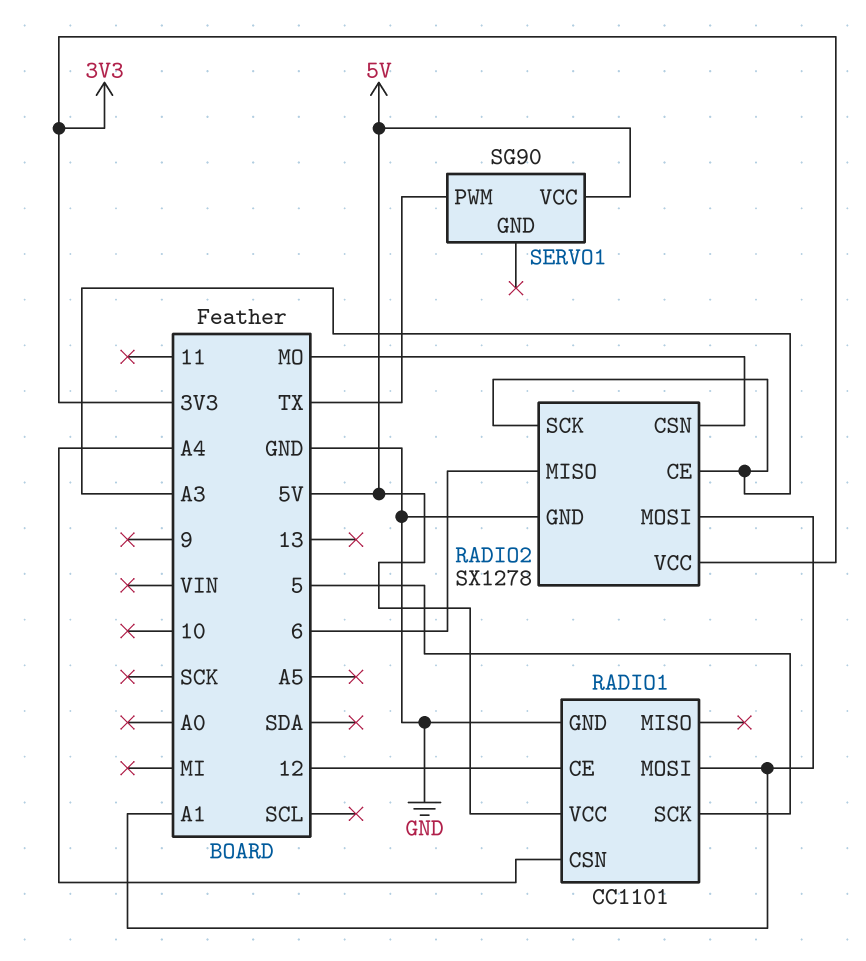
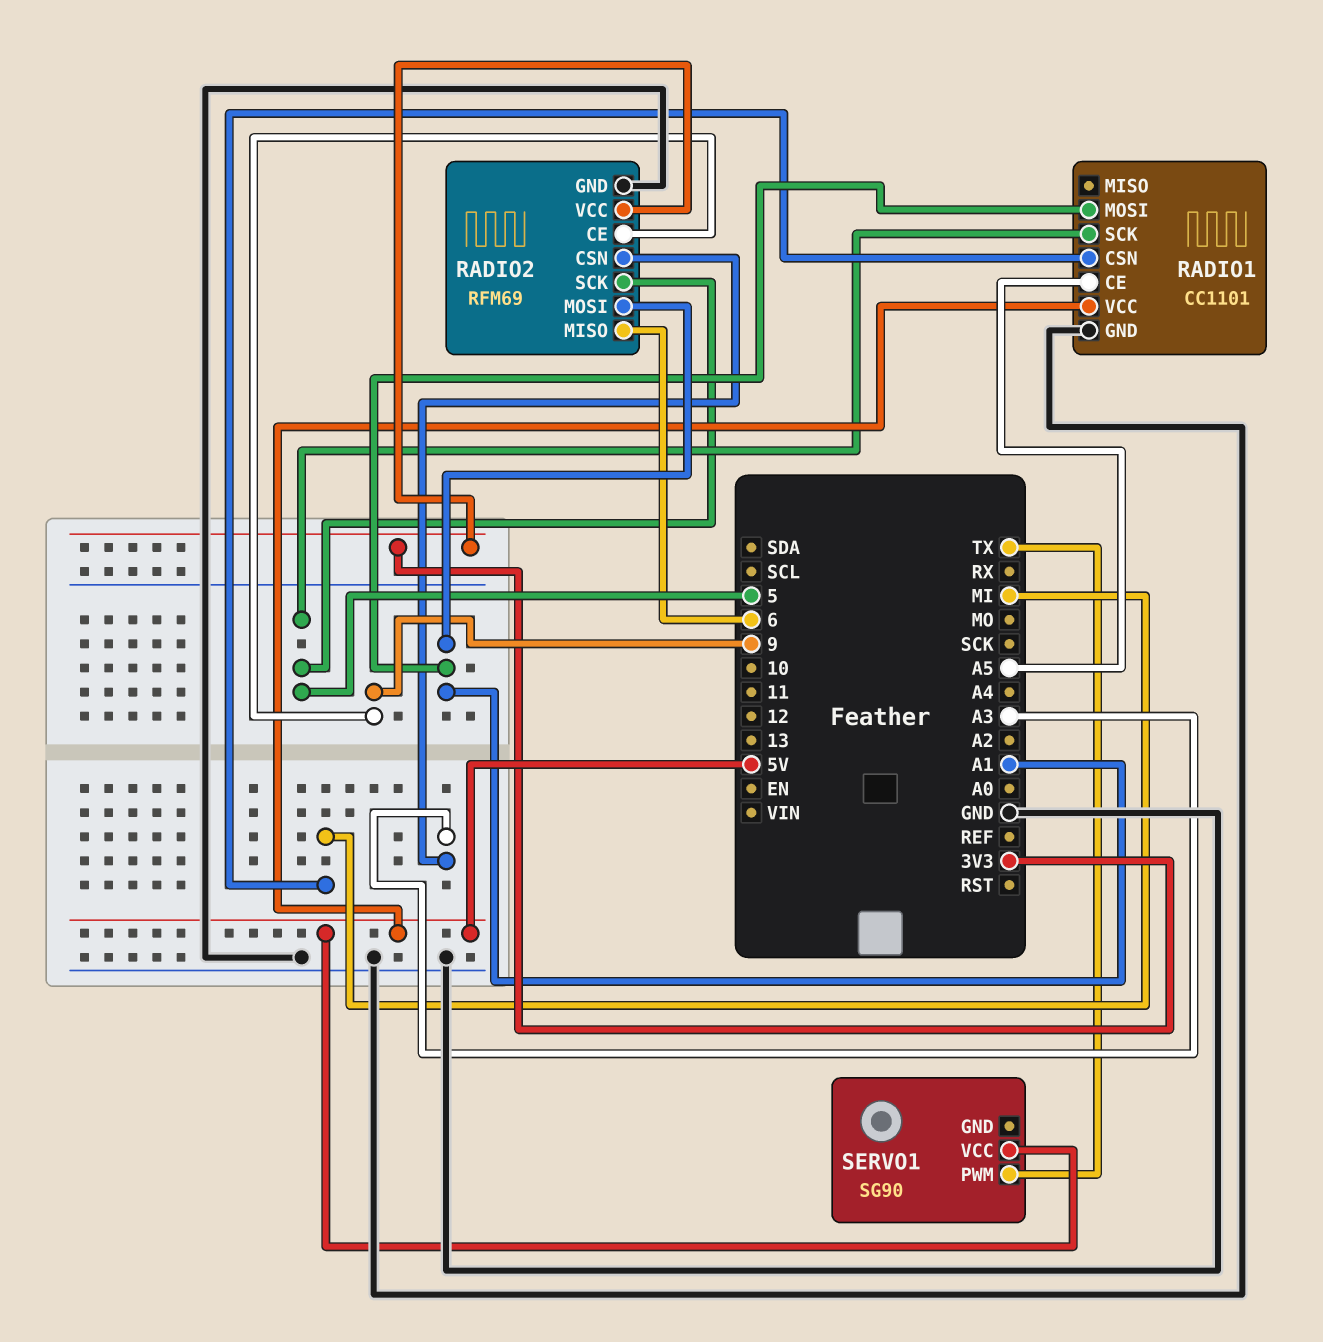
RADIO1 pin CE: 12 -> A5
RADIO1 pin CSN: A4 -> MI
RADIO2: SX1278 -> RFM69
RADIO2 pin CE: A3 -> 9
RADIO2 pin CSN: MO -> A3
RADIO2 pin SCK: A3 -> 5

